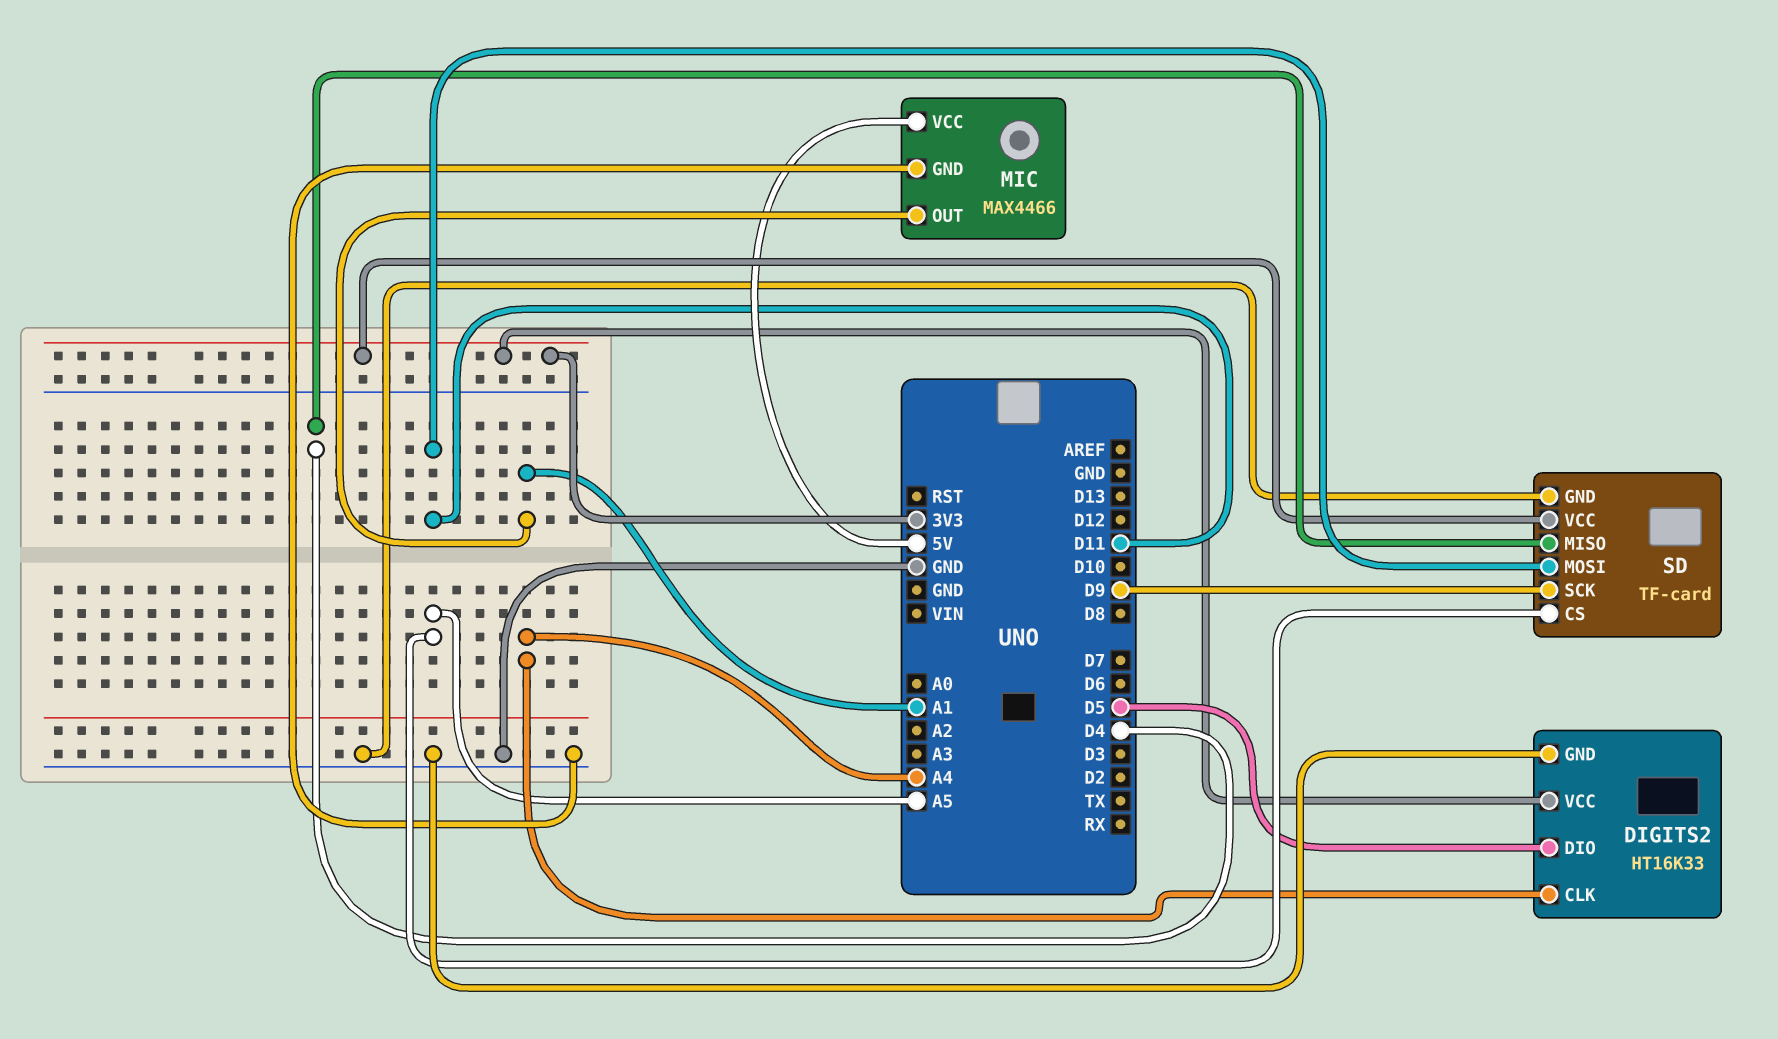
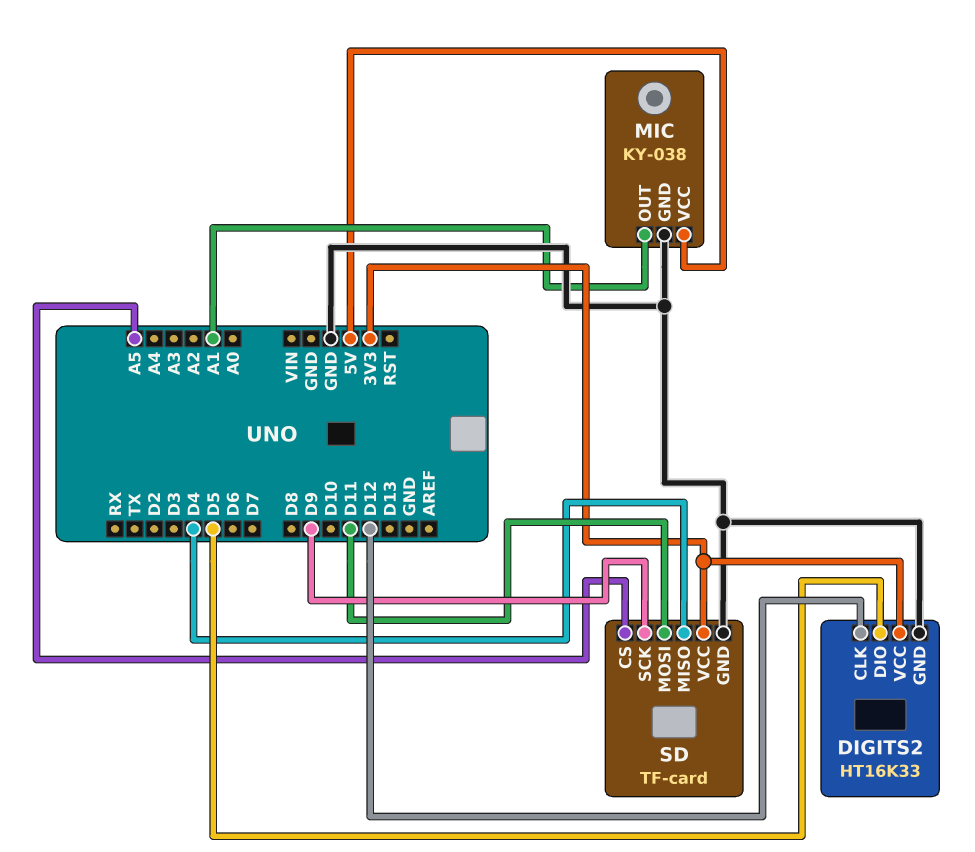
DIGITS2 pin CLK: A4 -> D12
MIC: MAX4466 -> KY-038

